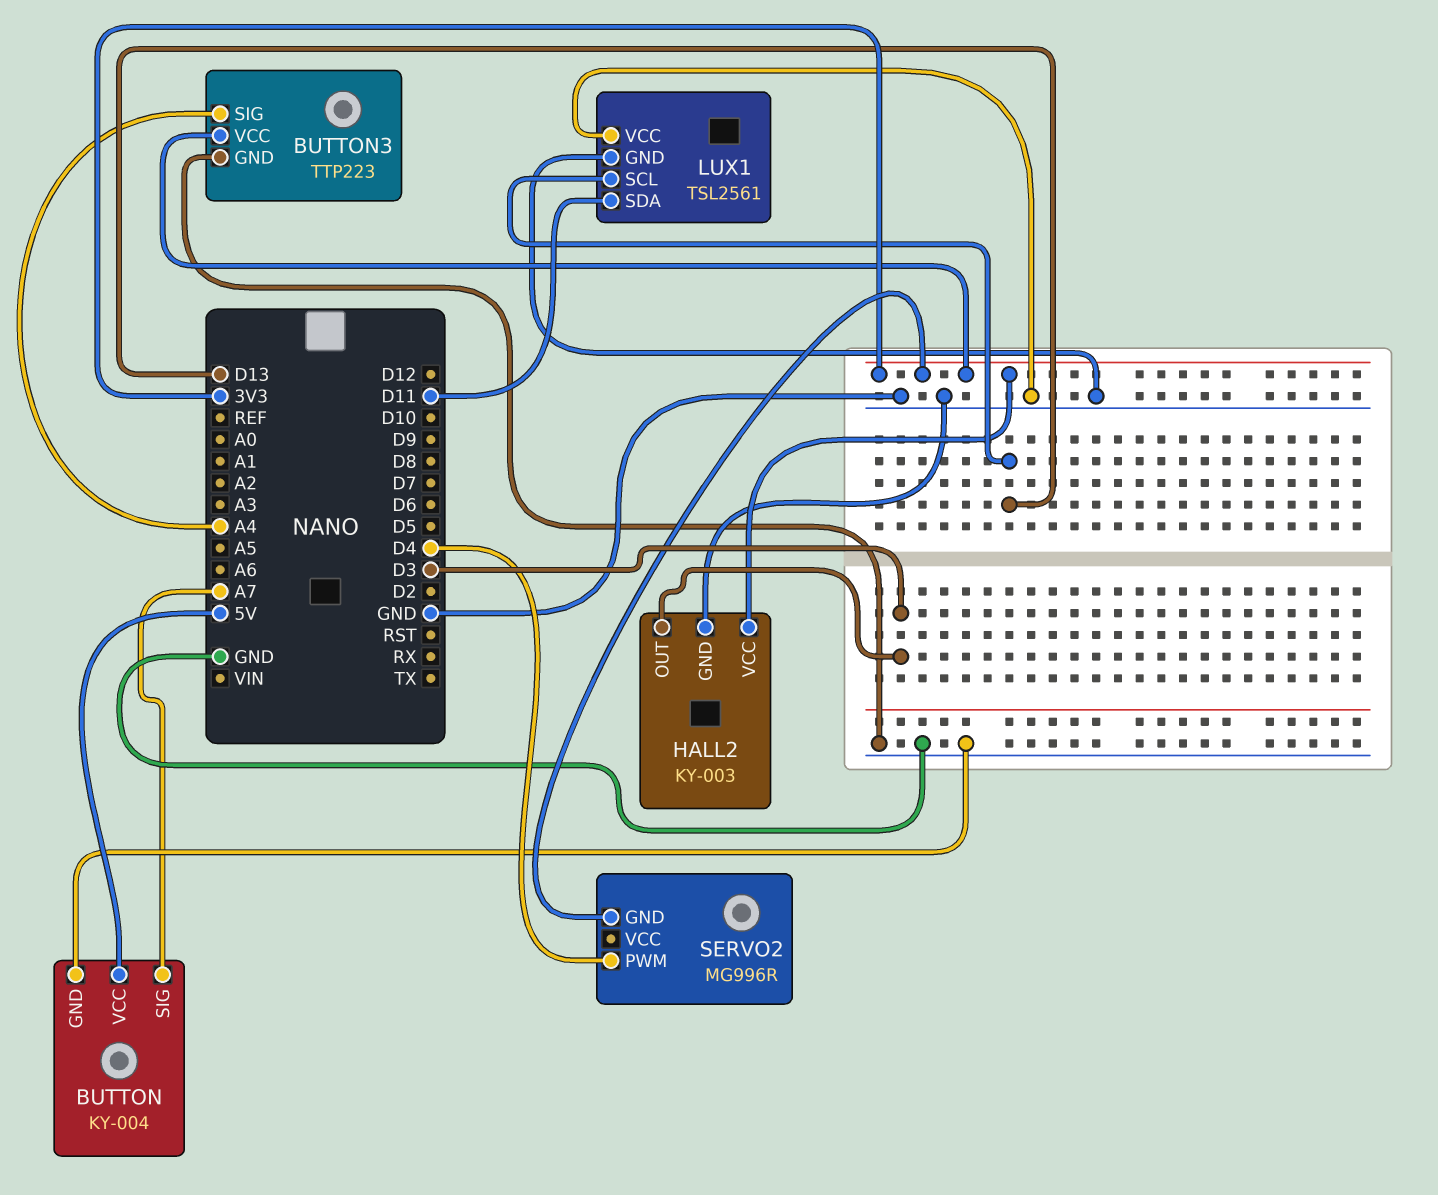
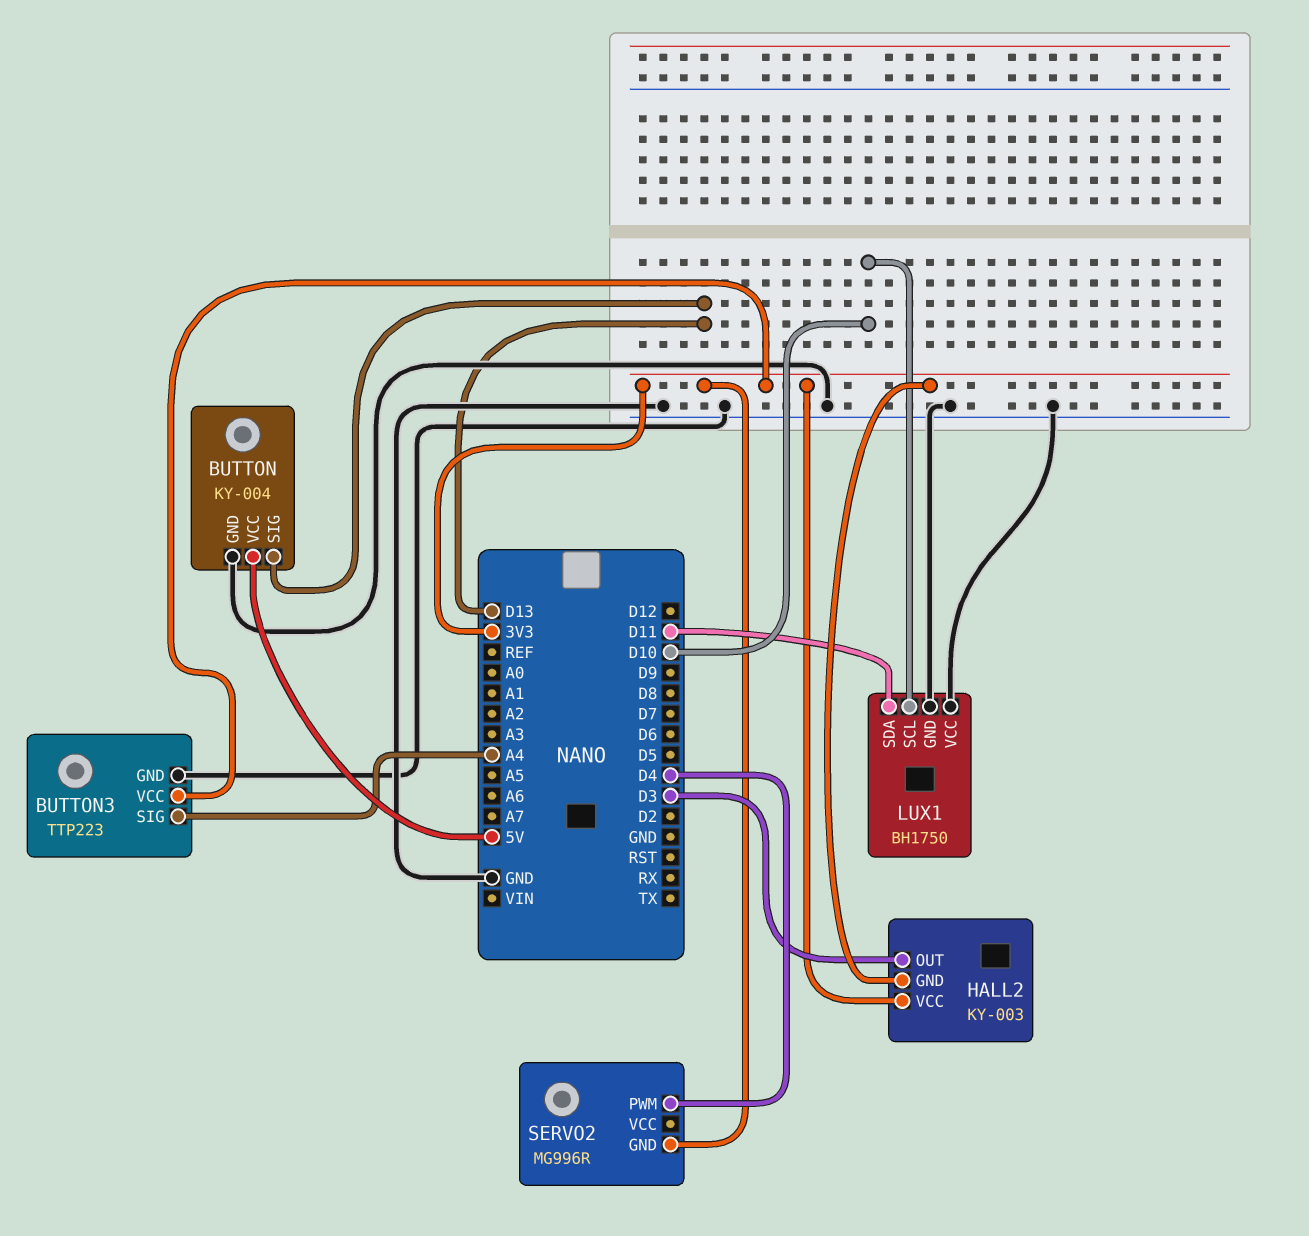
BUTTON pin SIG: A7 -> D13
HALL2 pin GND: GND -> 3V3
LUX1: TSL2561 -> BH1750
LUX1 pin SCL: D13 -> D10

